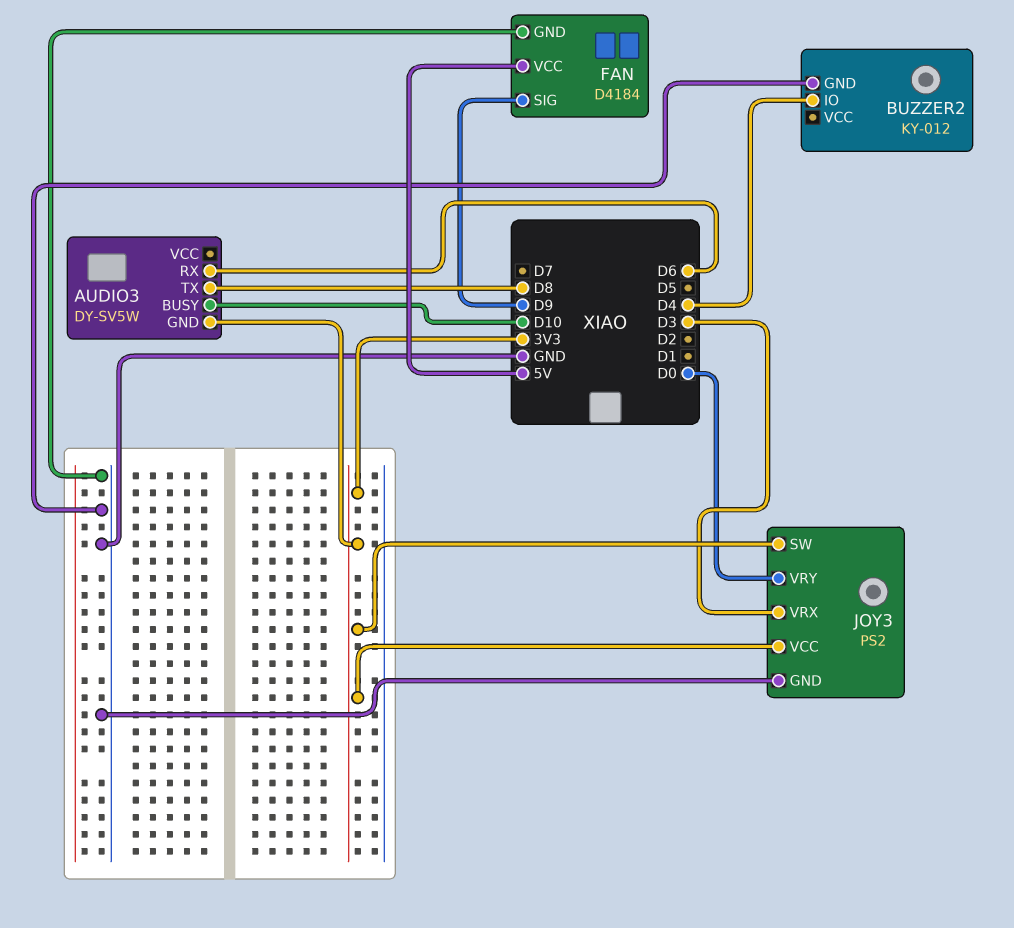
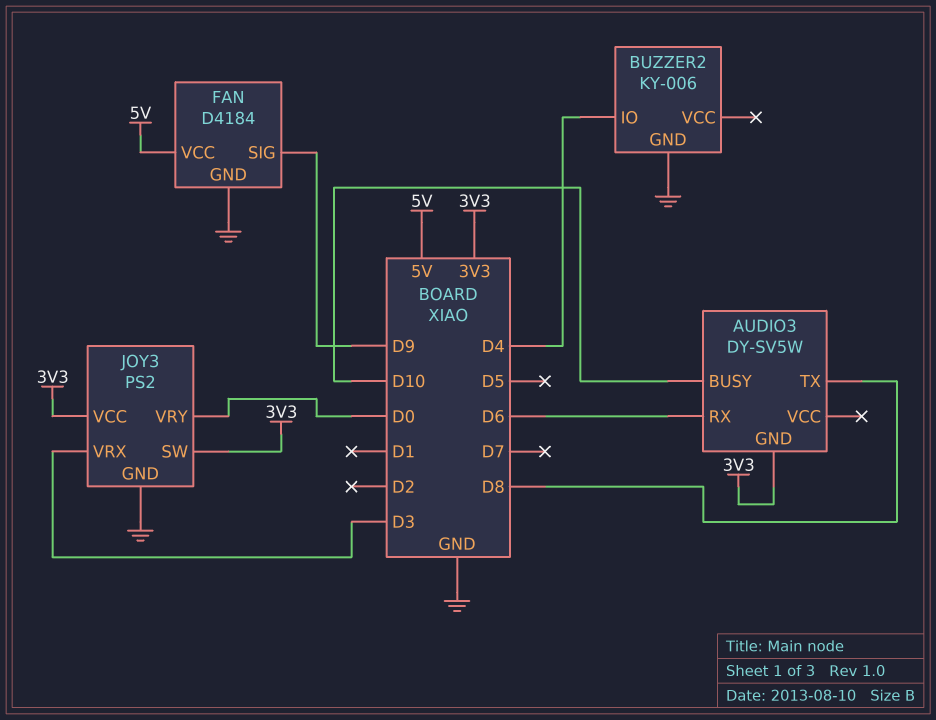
BUZZER2: KY-012 -> KY-006

